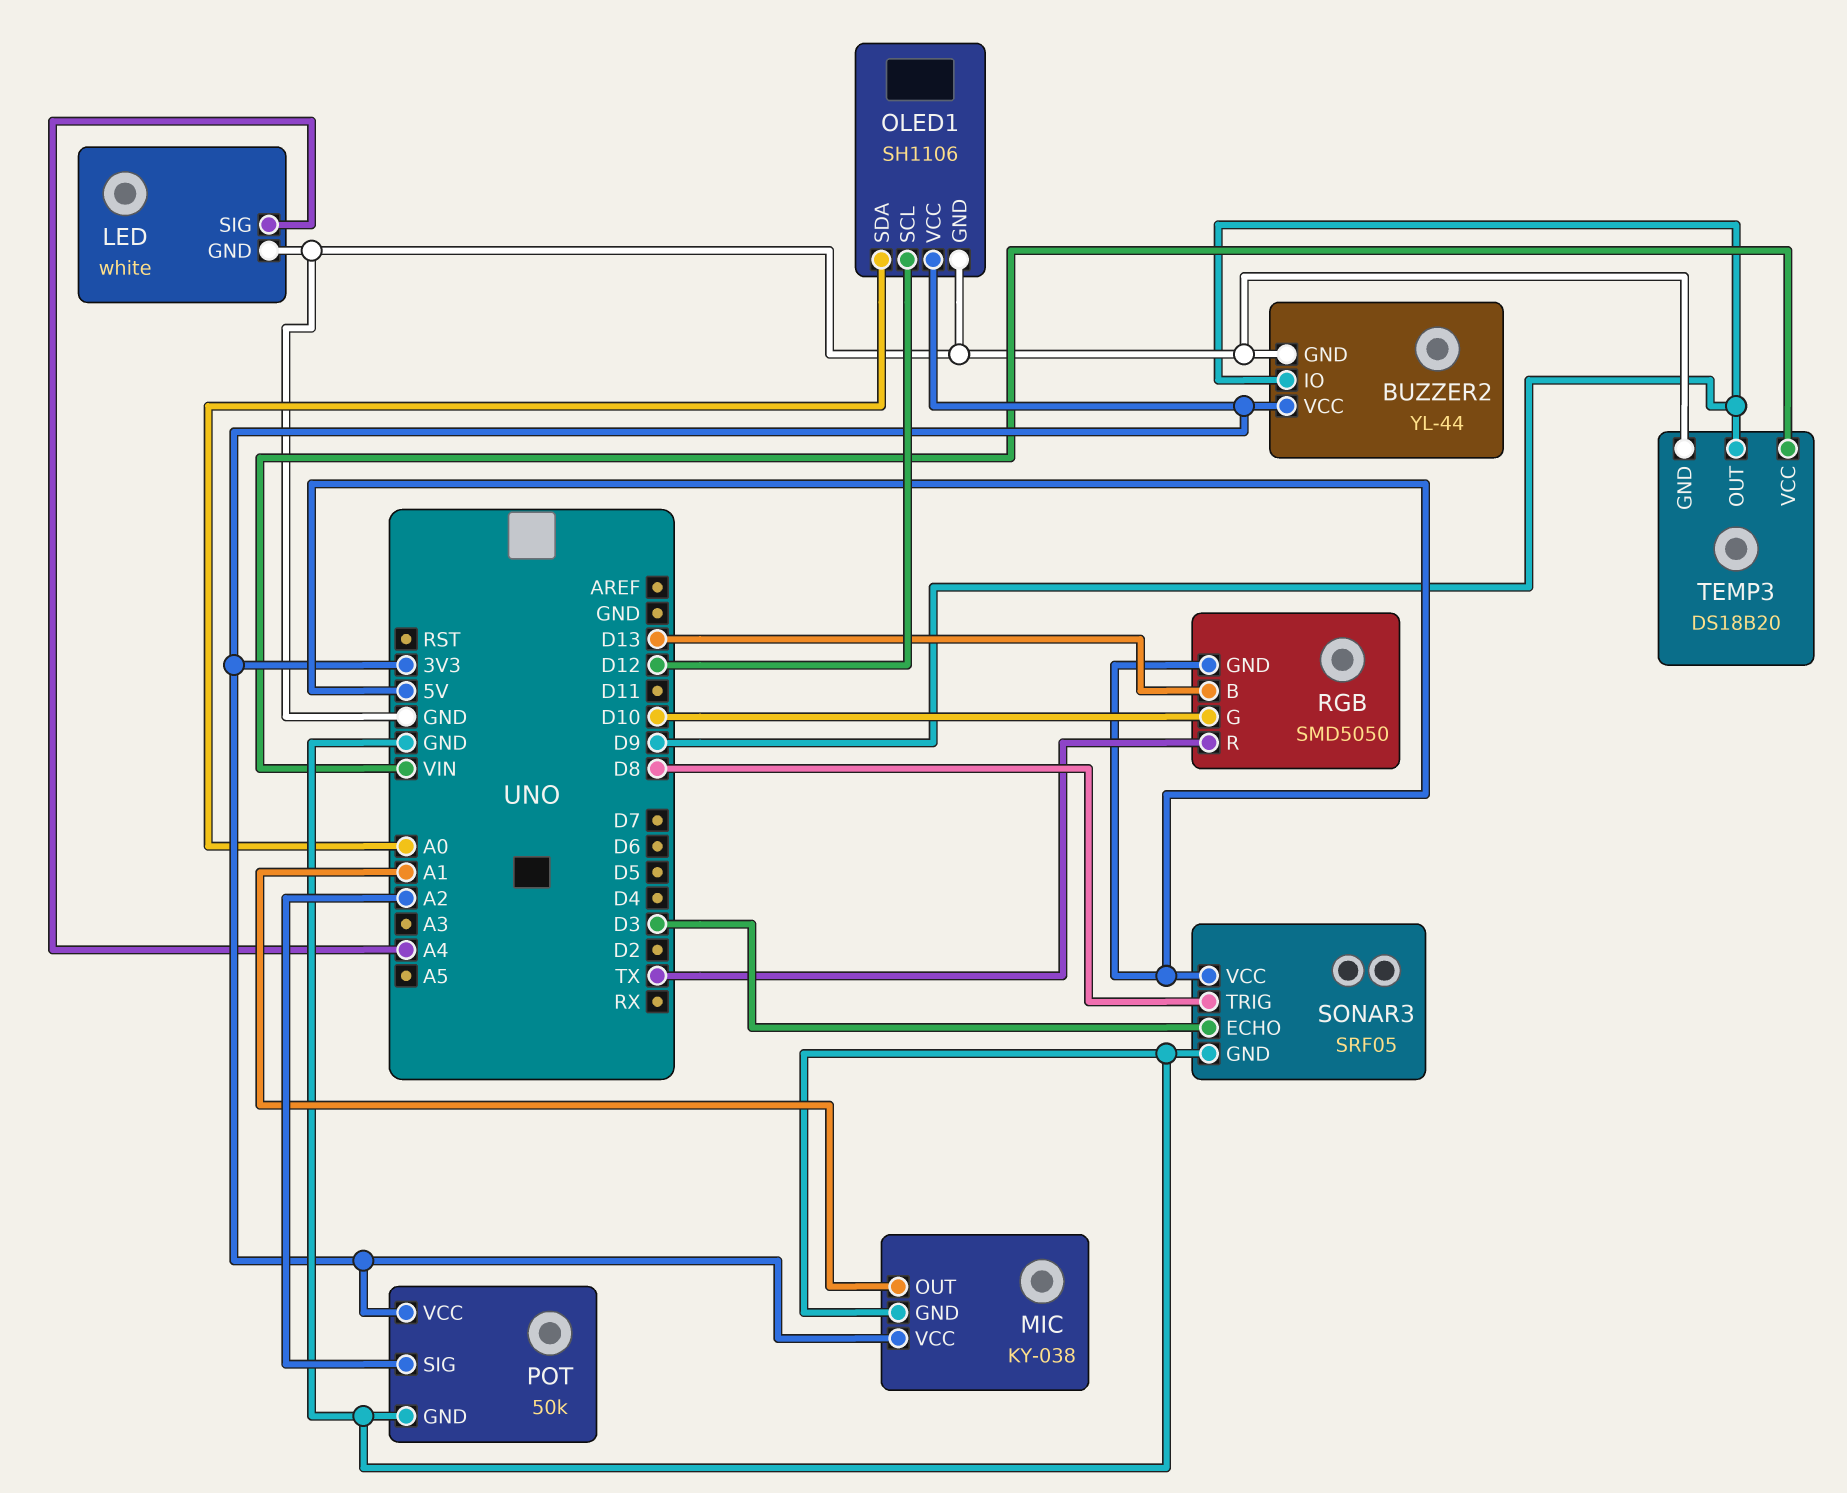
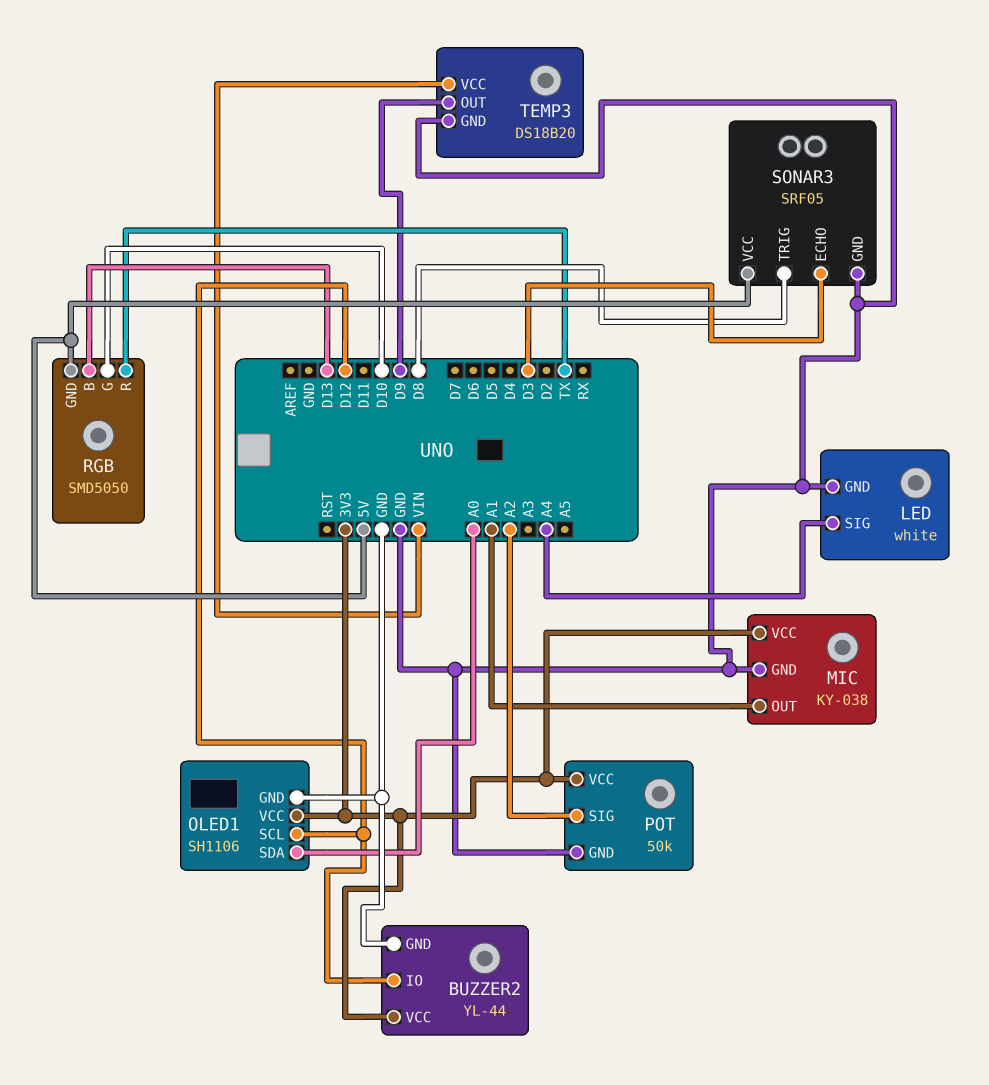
BUZZER2 pin IO: D9 -> D12

